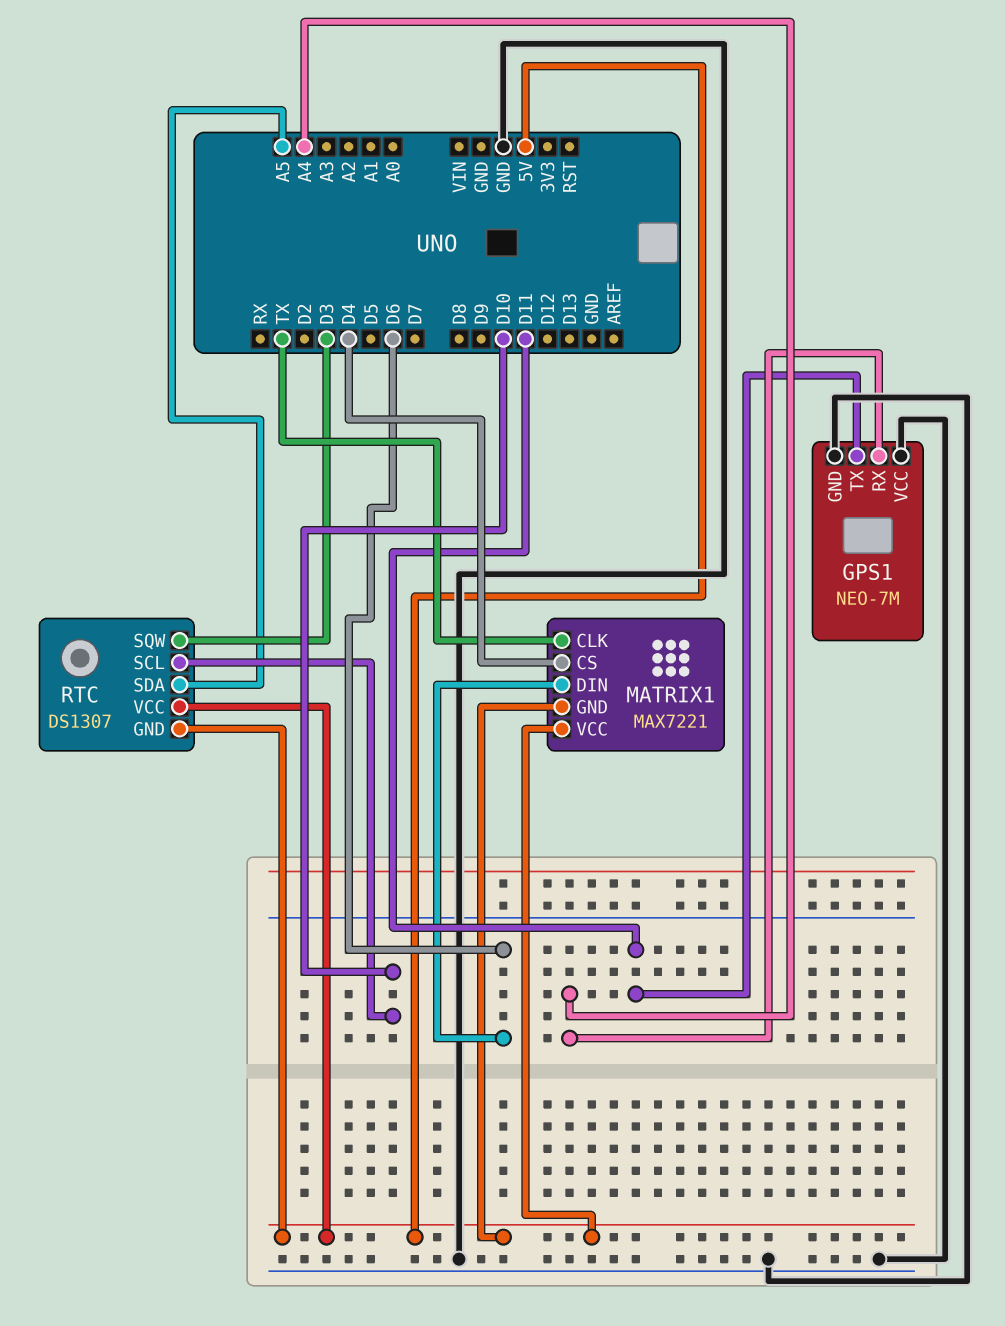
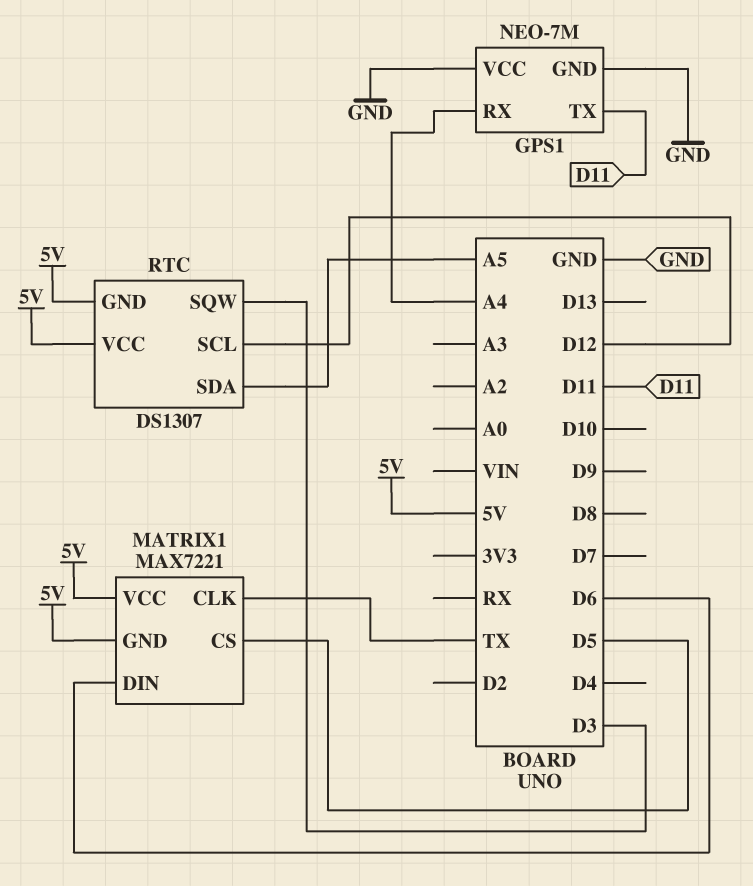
MATRIX1 pin CS: D4 -> D5
RTC pin SCL: D10 -> D12

